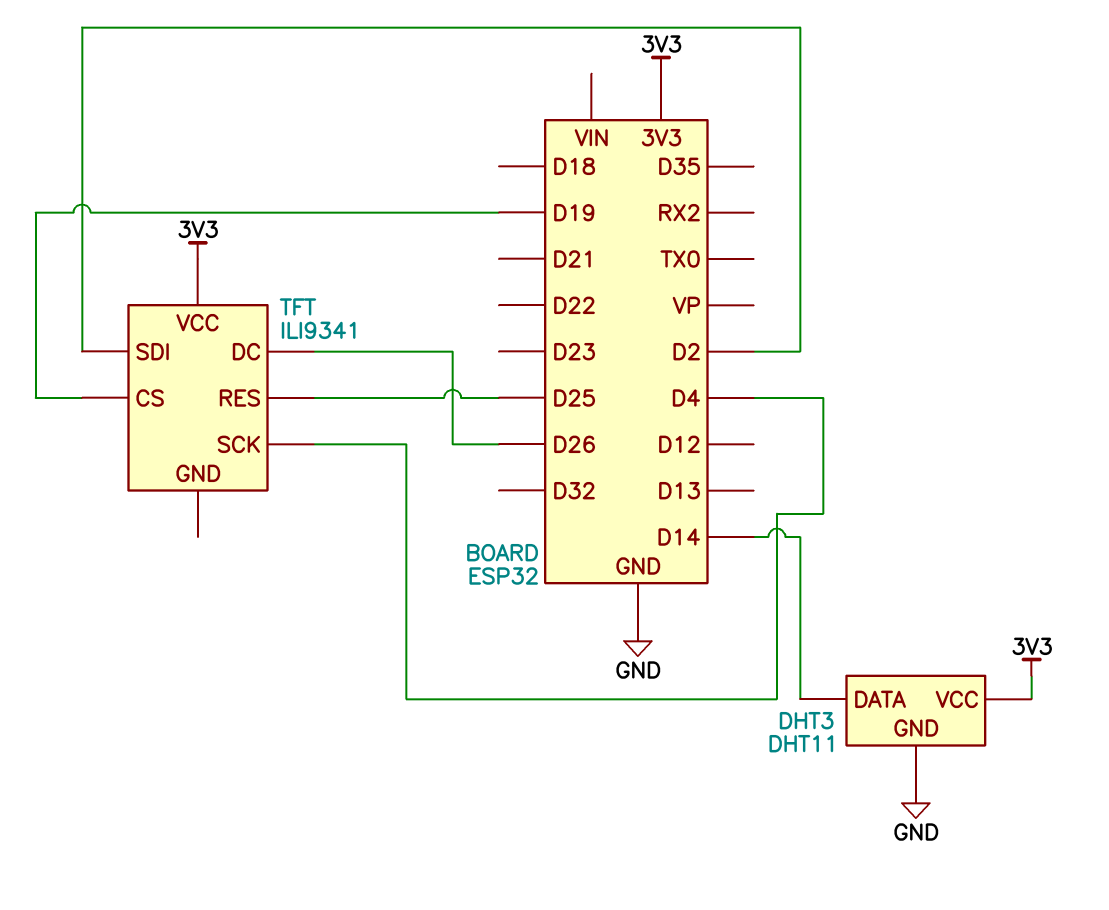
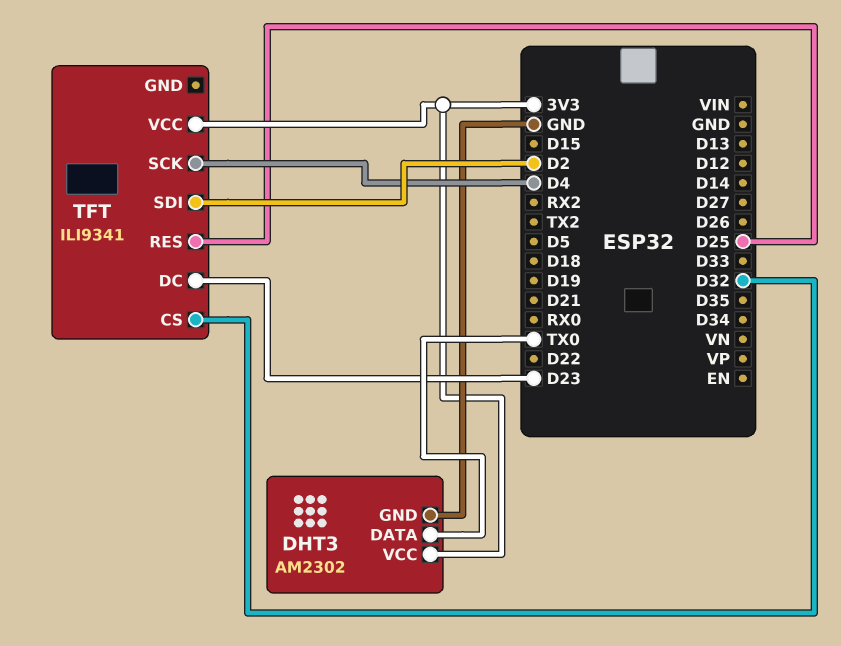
DHT3: DHT11 -> AM2302
DHT3 pin DATA: D14 -> TX0
TFT pin CS: D19 -> D32
TFT pin DC: D26 -> D23

